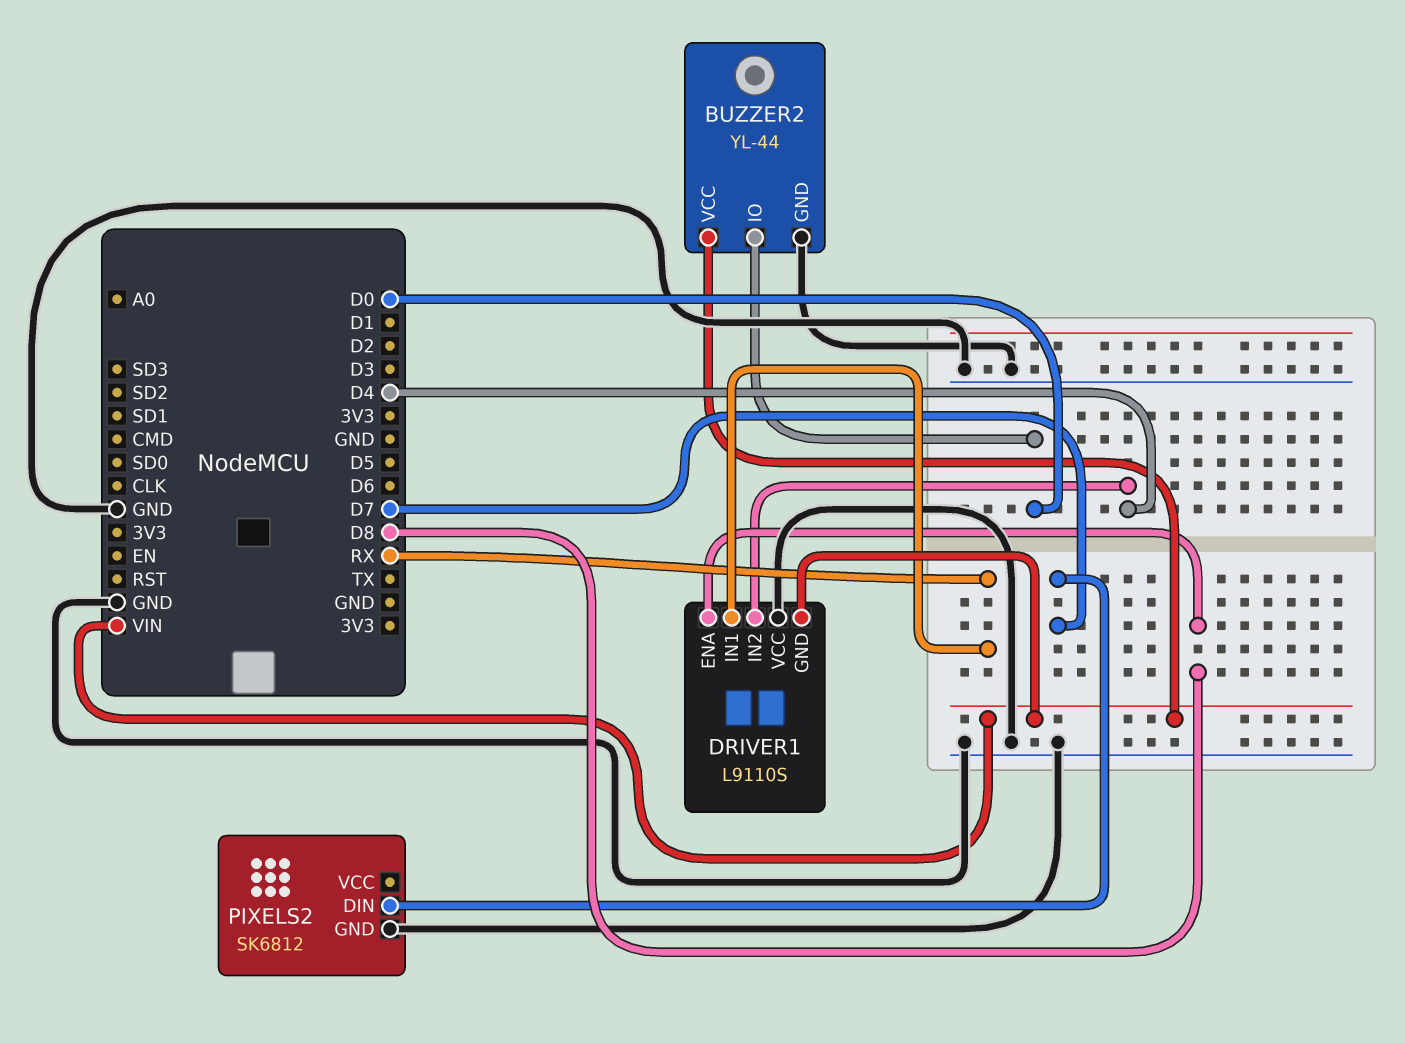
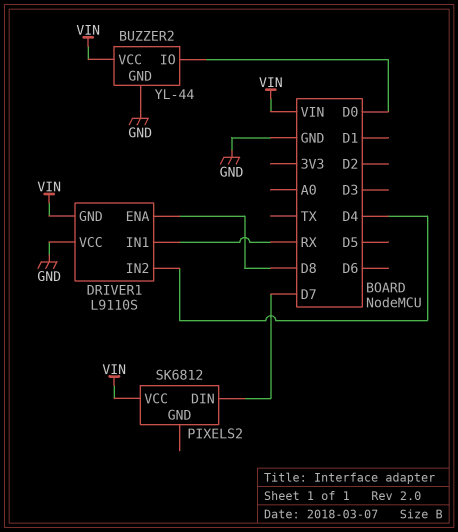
PIXELS2 pin GND: GND -> none
PIXELS2 pin VCC: none -> VIN

